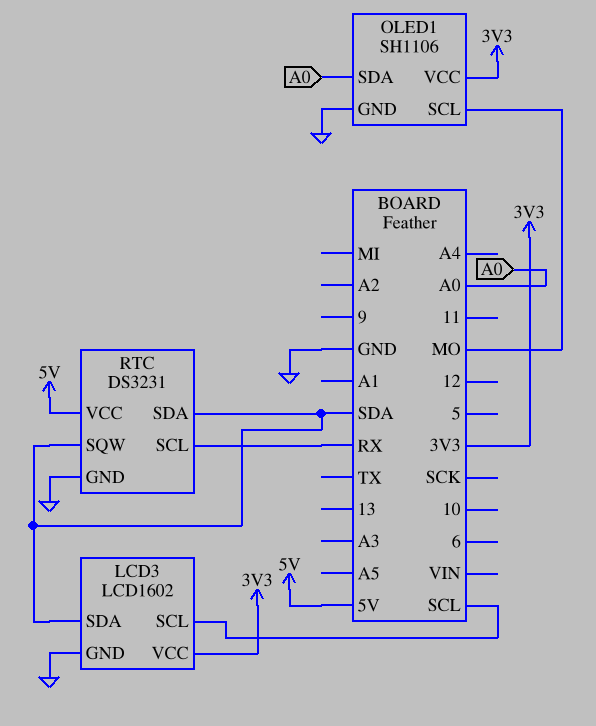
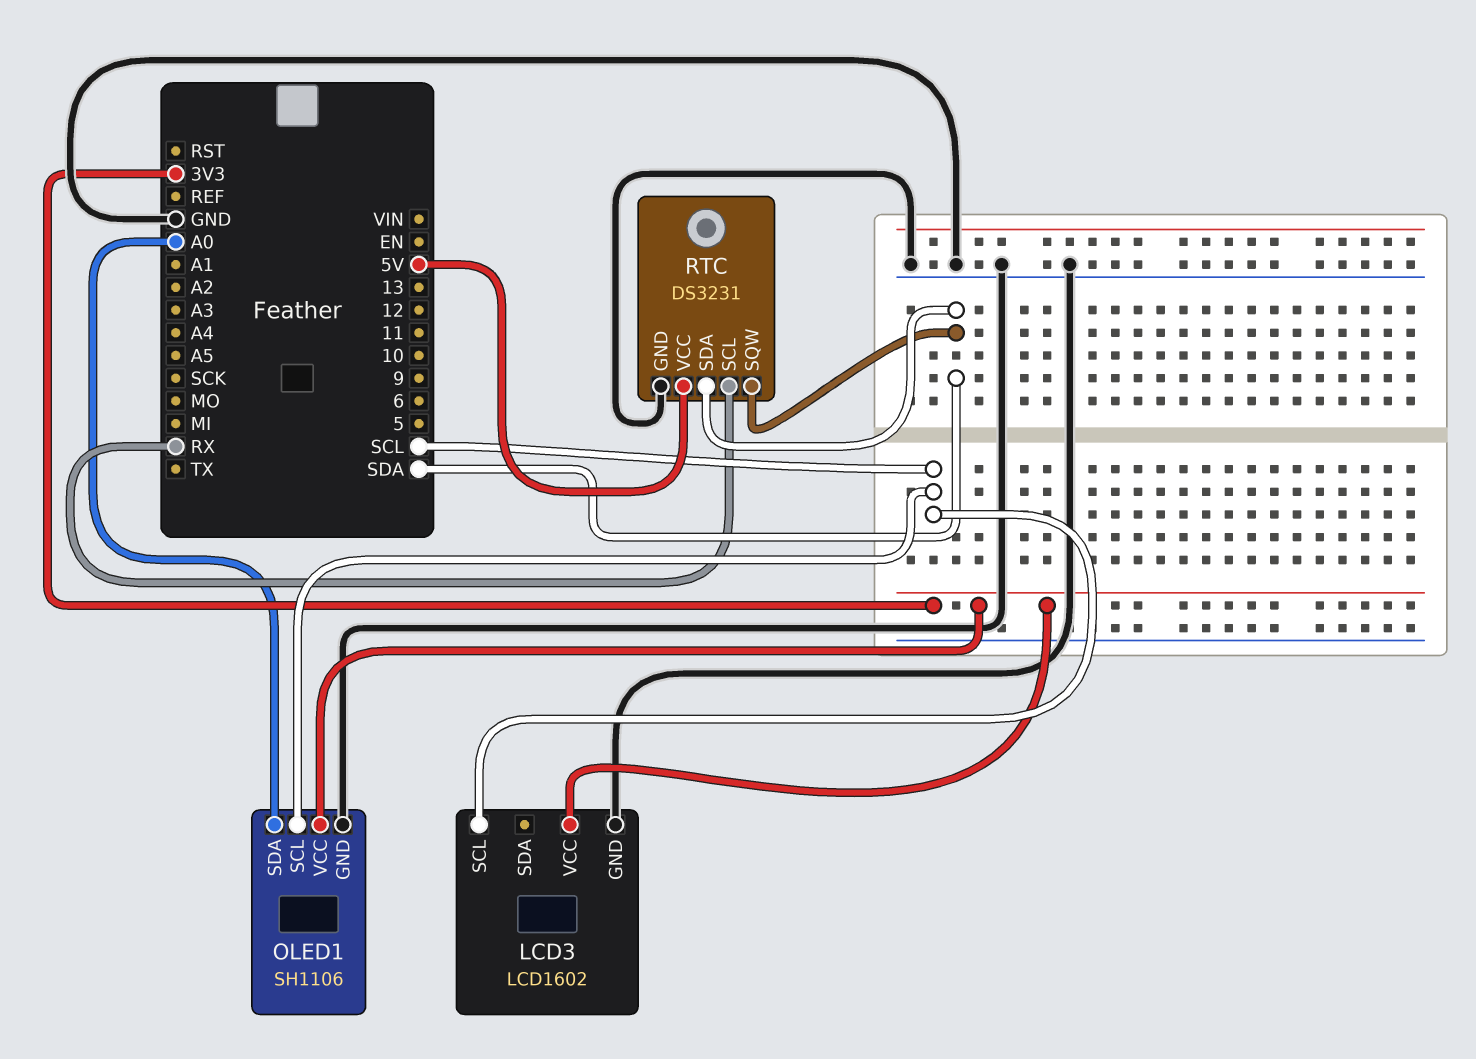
LCD3 pin SDA: SDA -> none
OLED1 pin SCL: MO -> SCL

